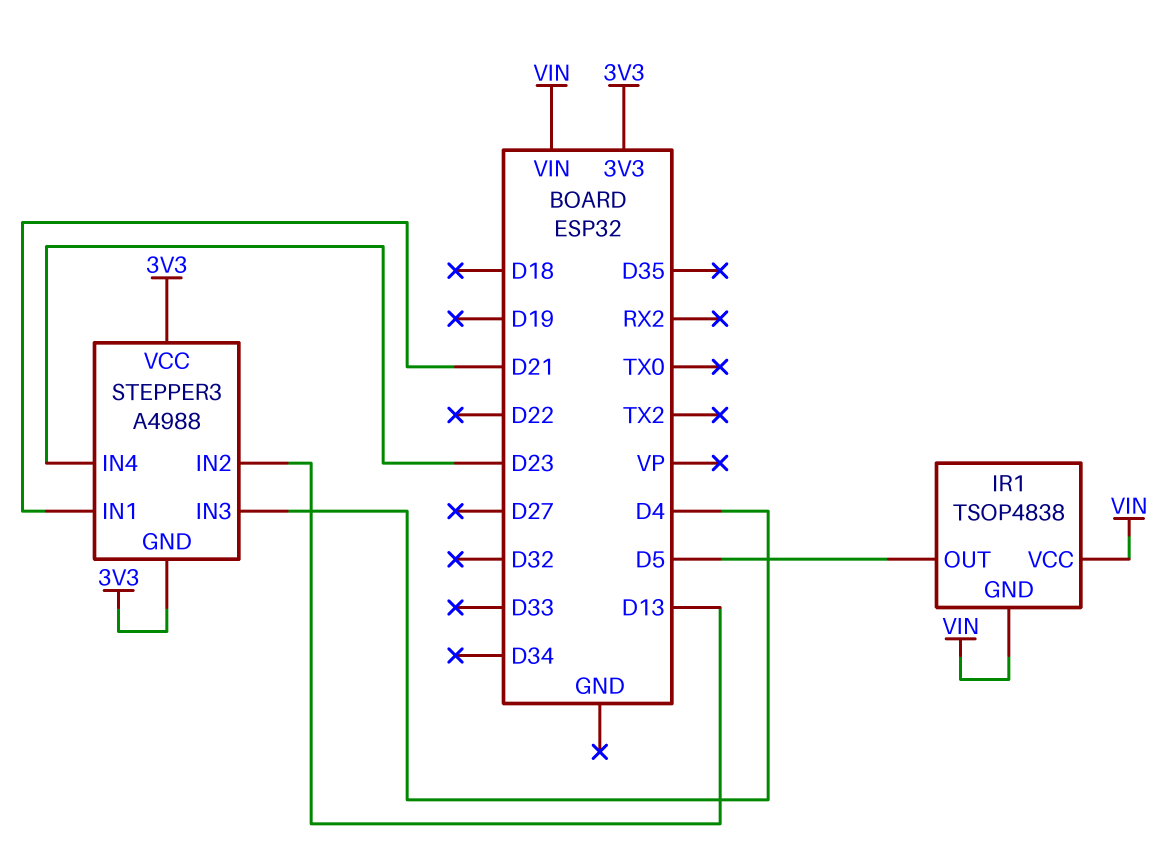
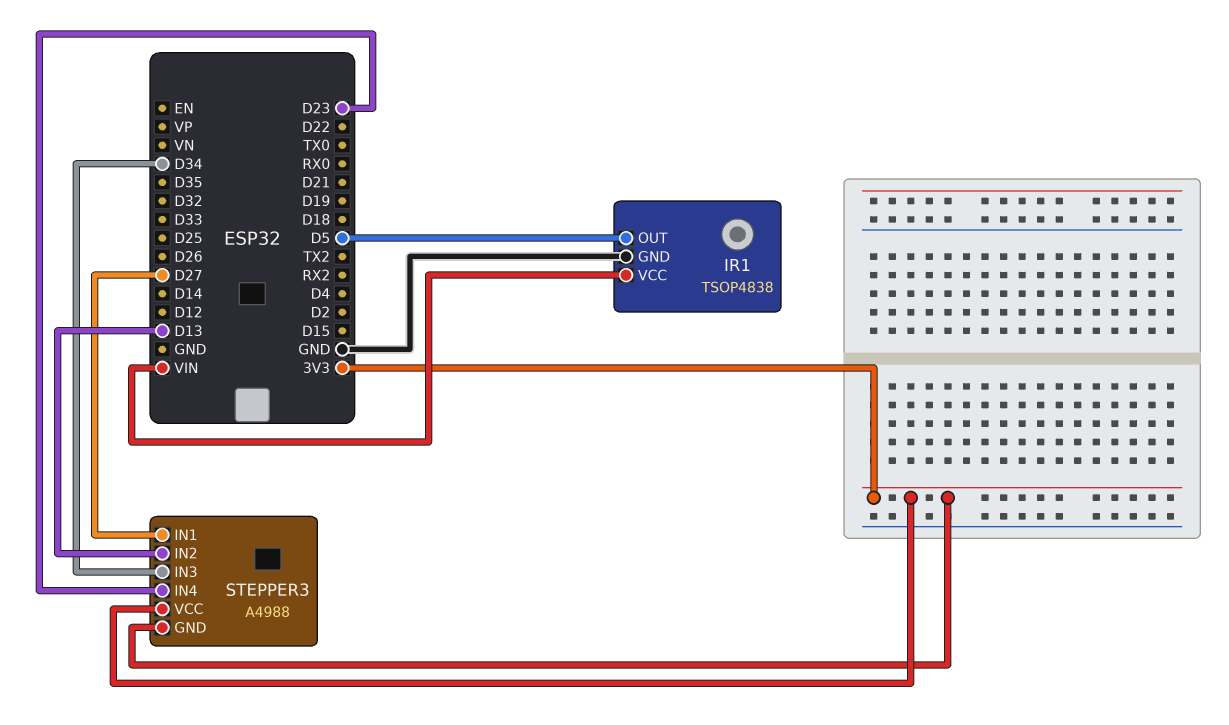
IR1 pin GND: VIN -> GND
STEPPER3 pin IN1: D21 -> D27
STEPPER3 pin IN3: D4 -> D34

